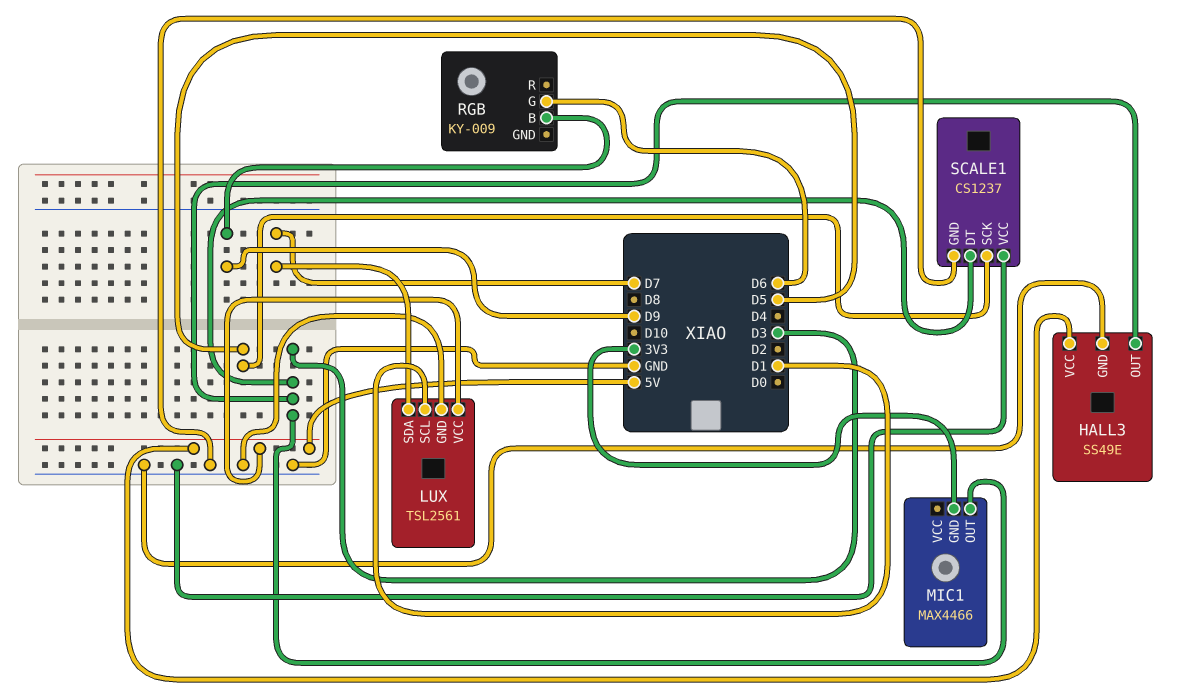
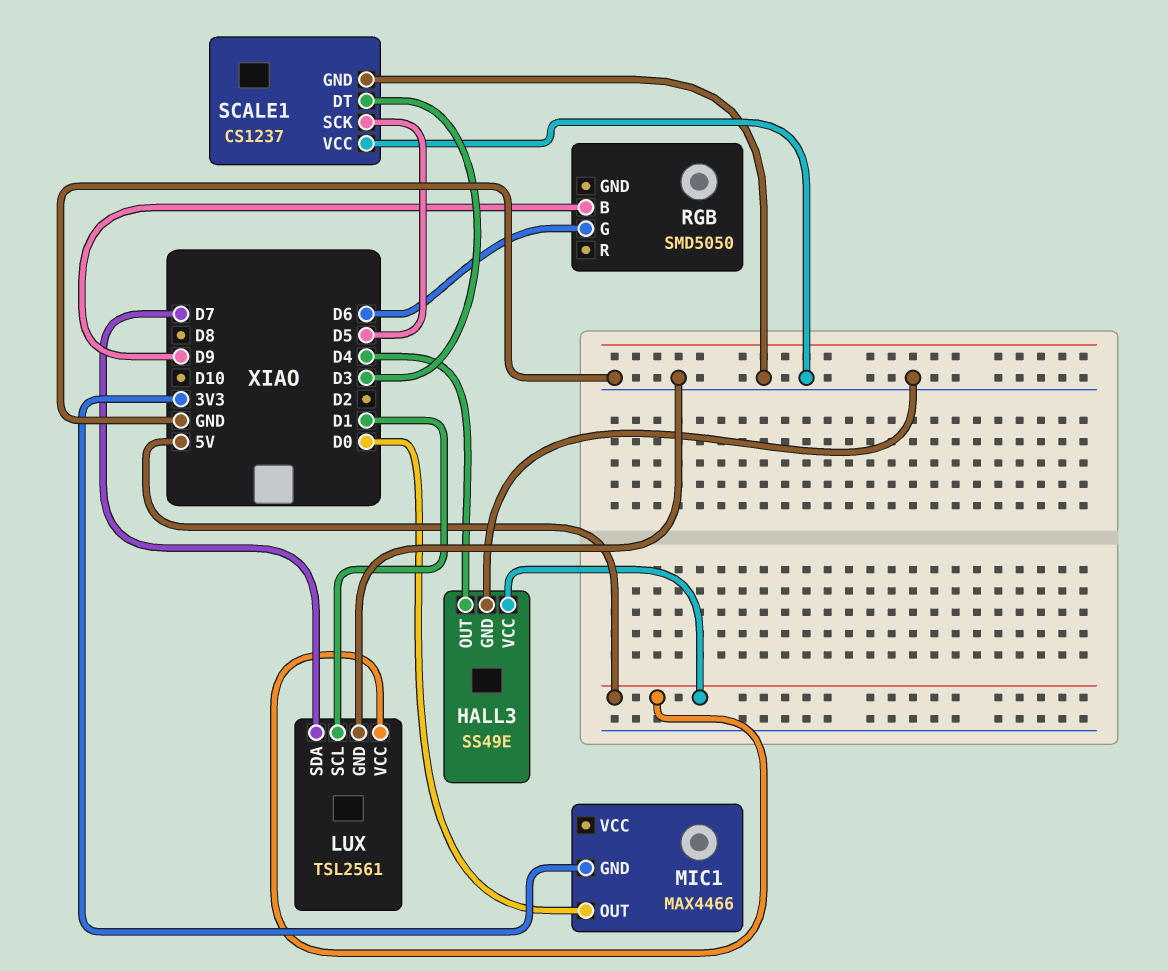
HALL3 pin OUT: D3 -> D4
MIC1 pin OUT: D3 -> D0
RGB: KY-009 -> SMD5050

